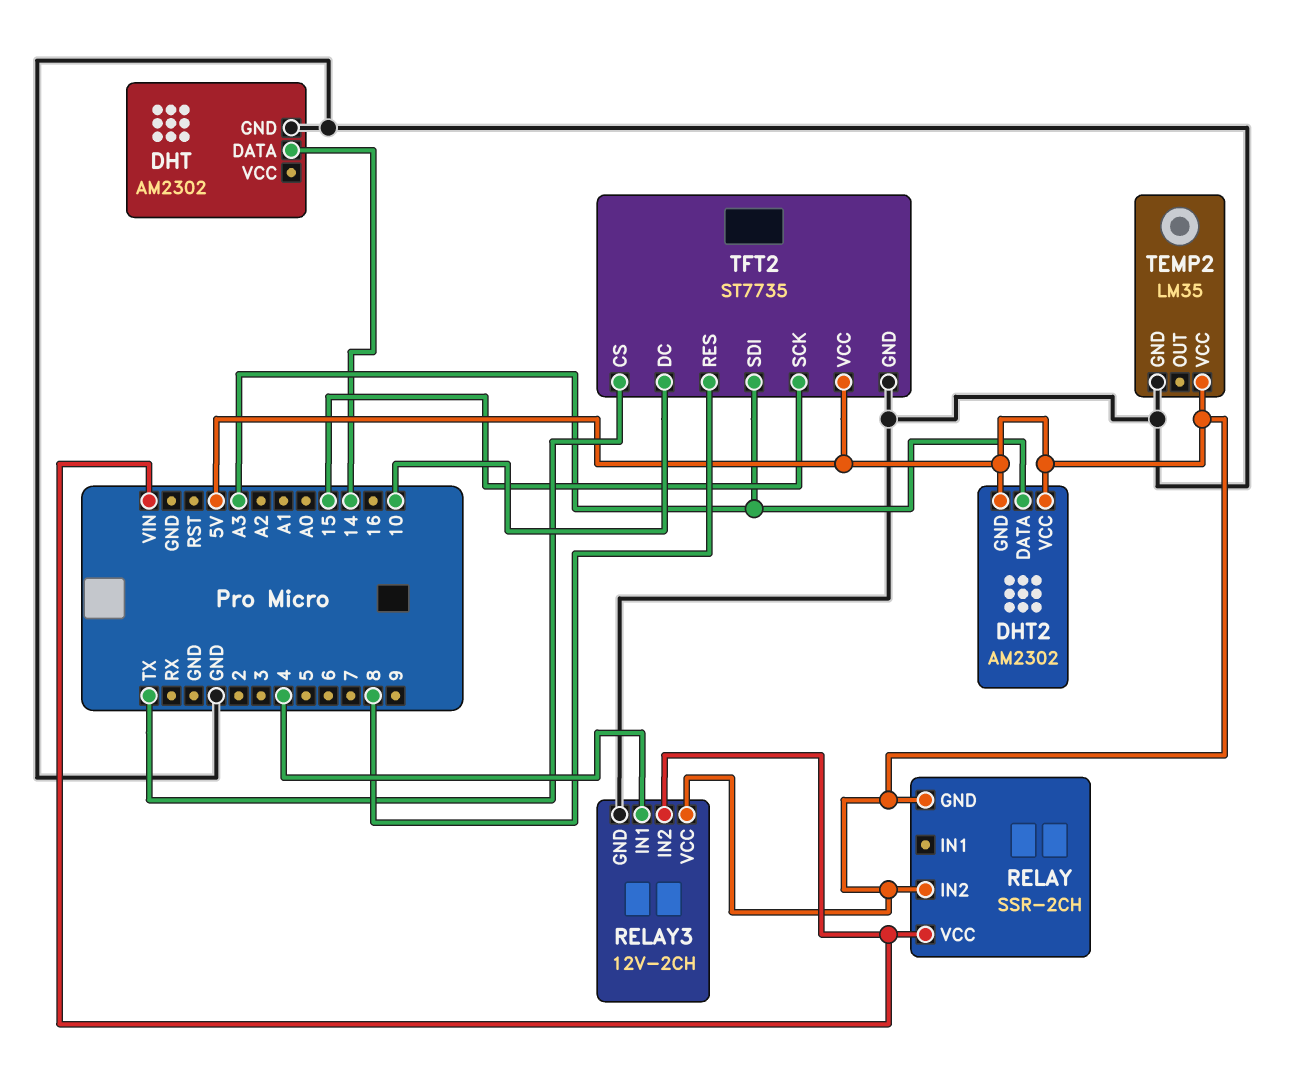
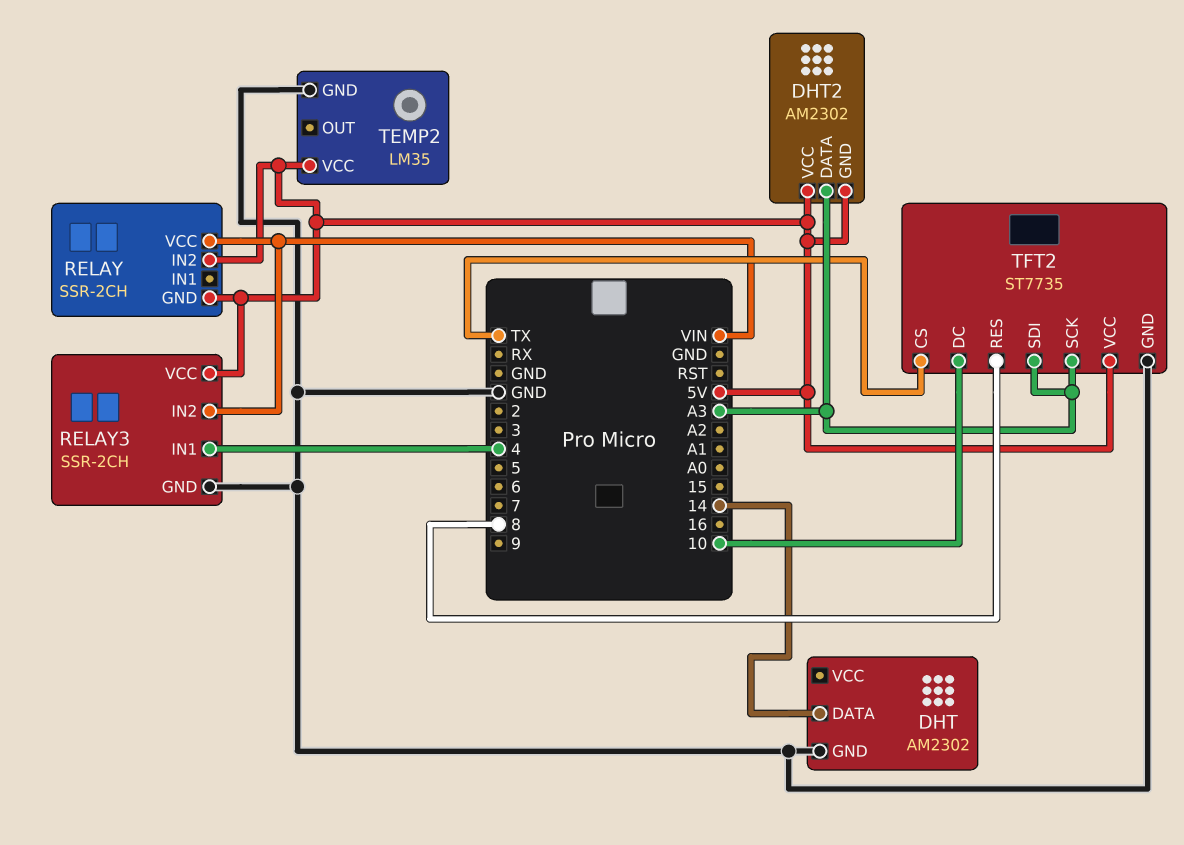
RELAY3: 12V-2CH -> SSR-2CH
TFT2 pin SCK: 15 -> A3

